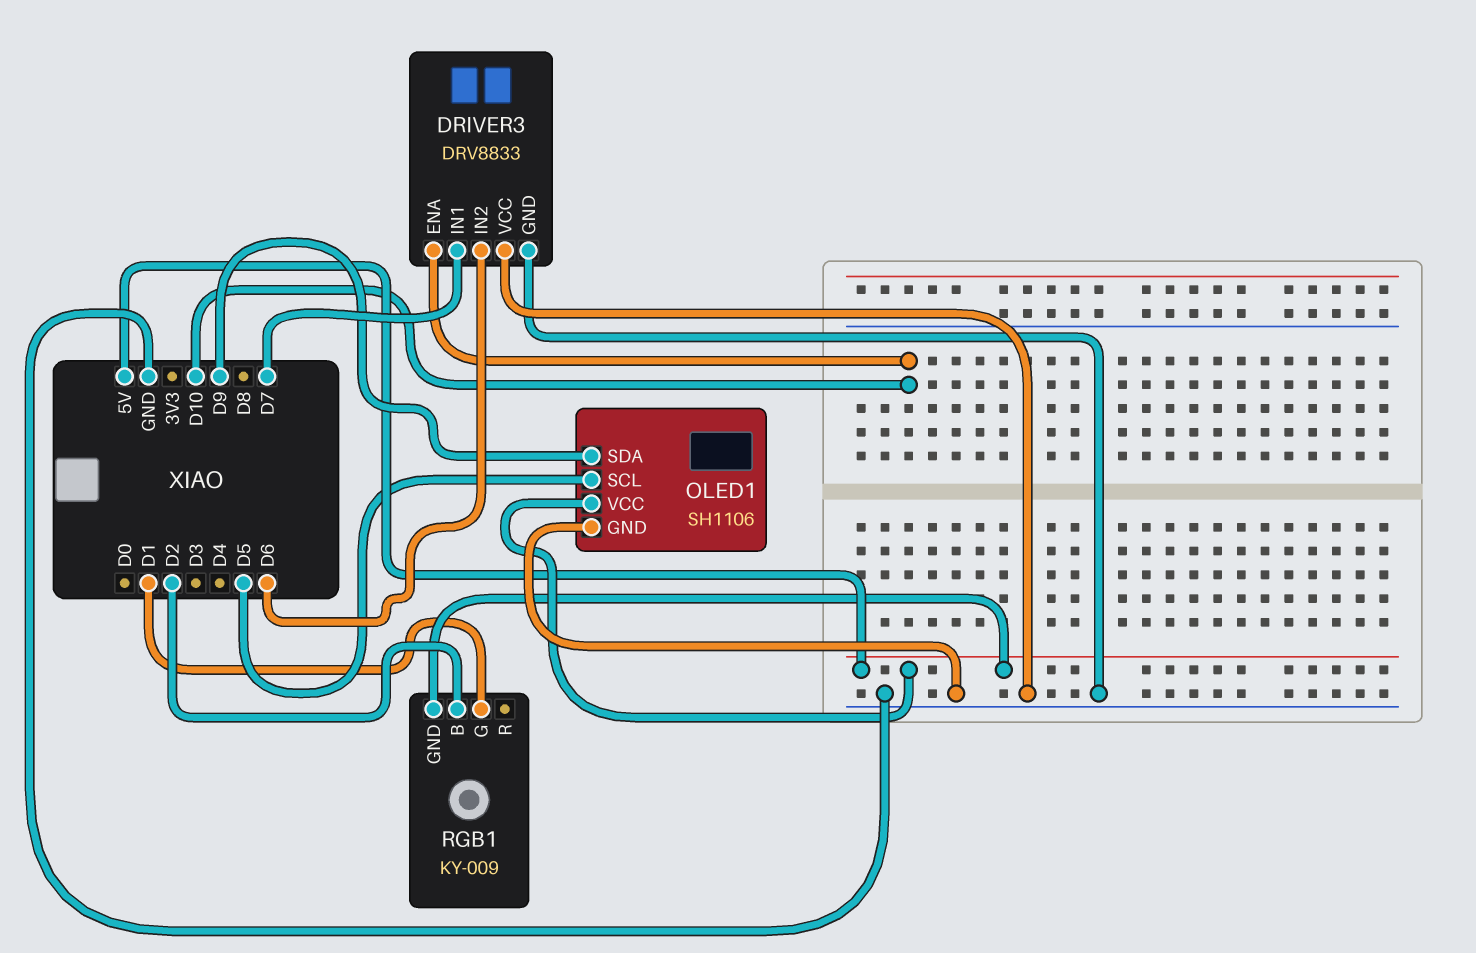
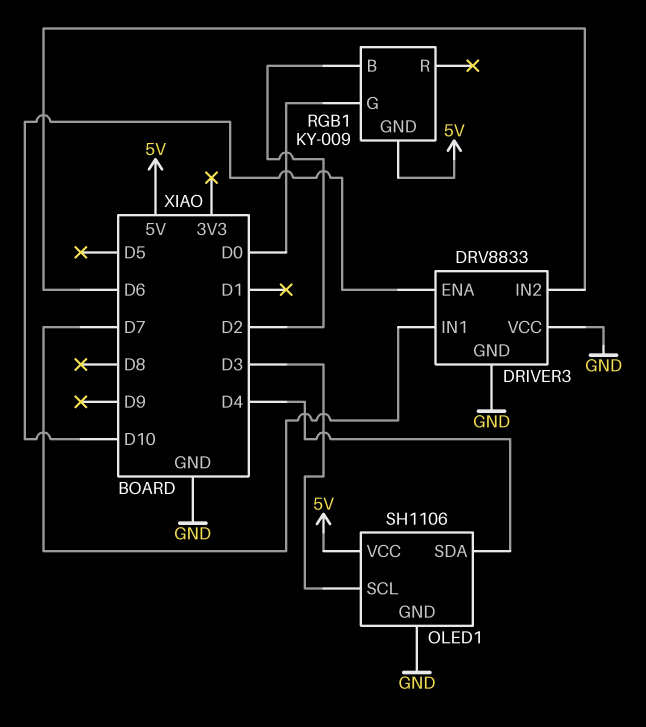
OLED1 pin SCL: D5 -> D3
OLED1 pin SDA: D9 -> D4
RGB1 pin G: D1 -> D0

